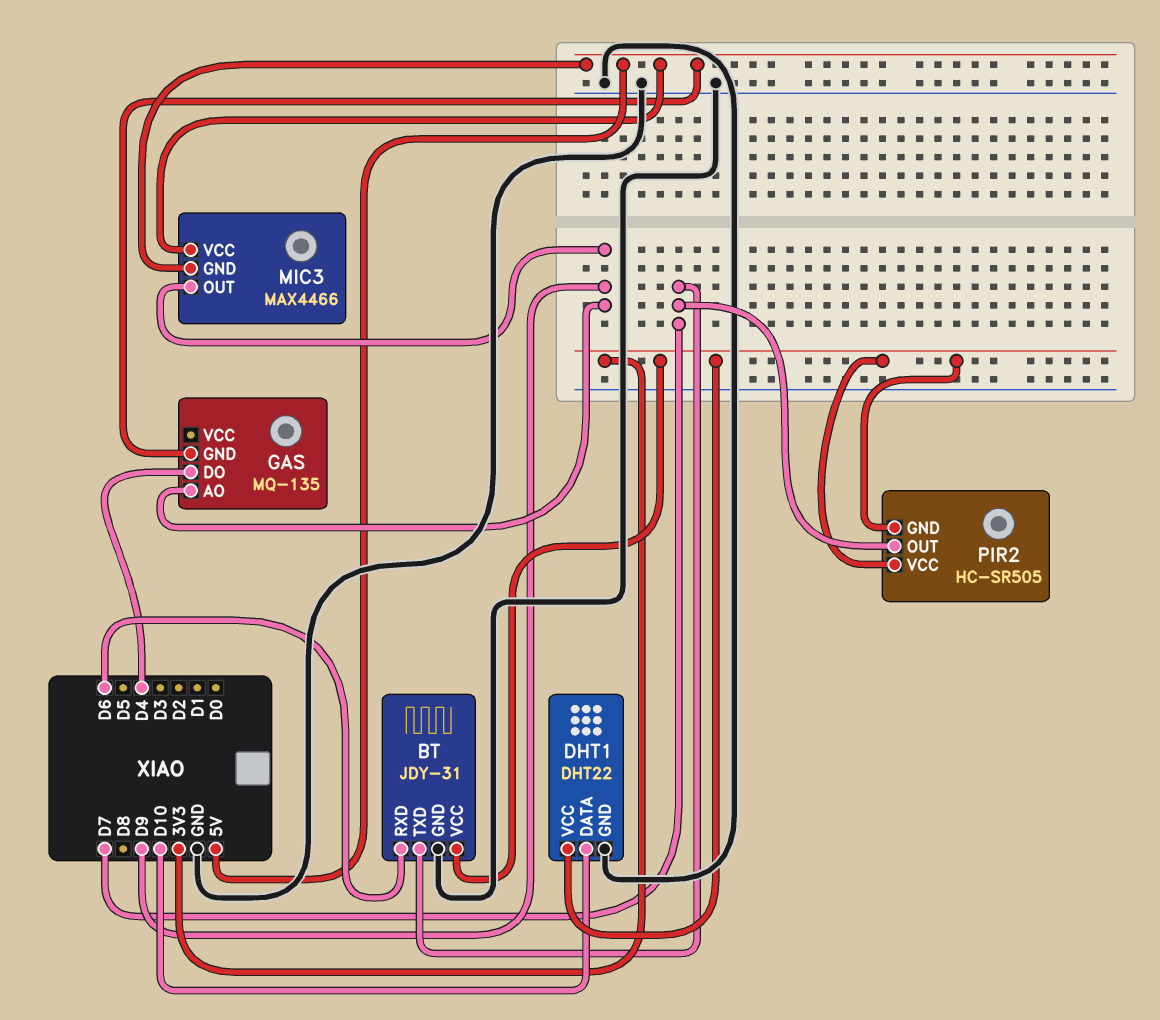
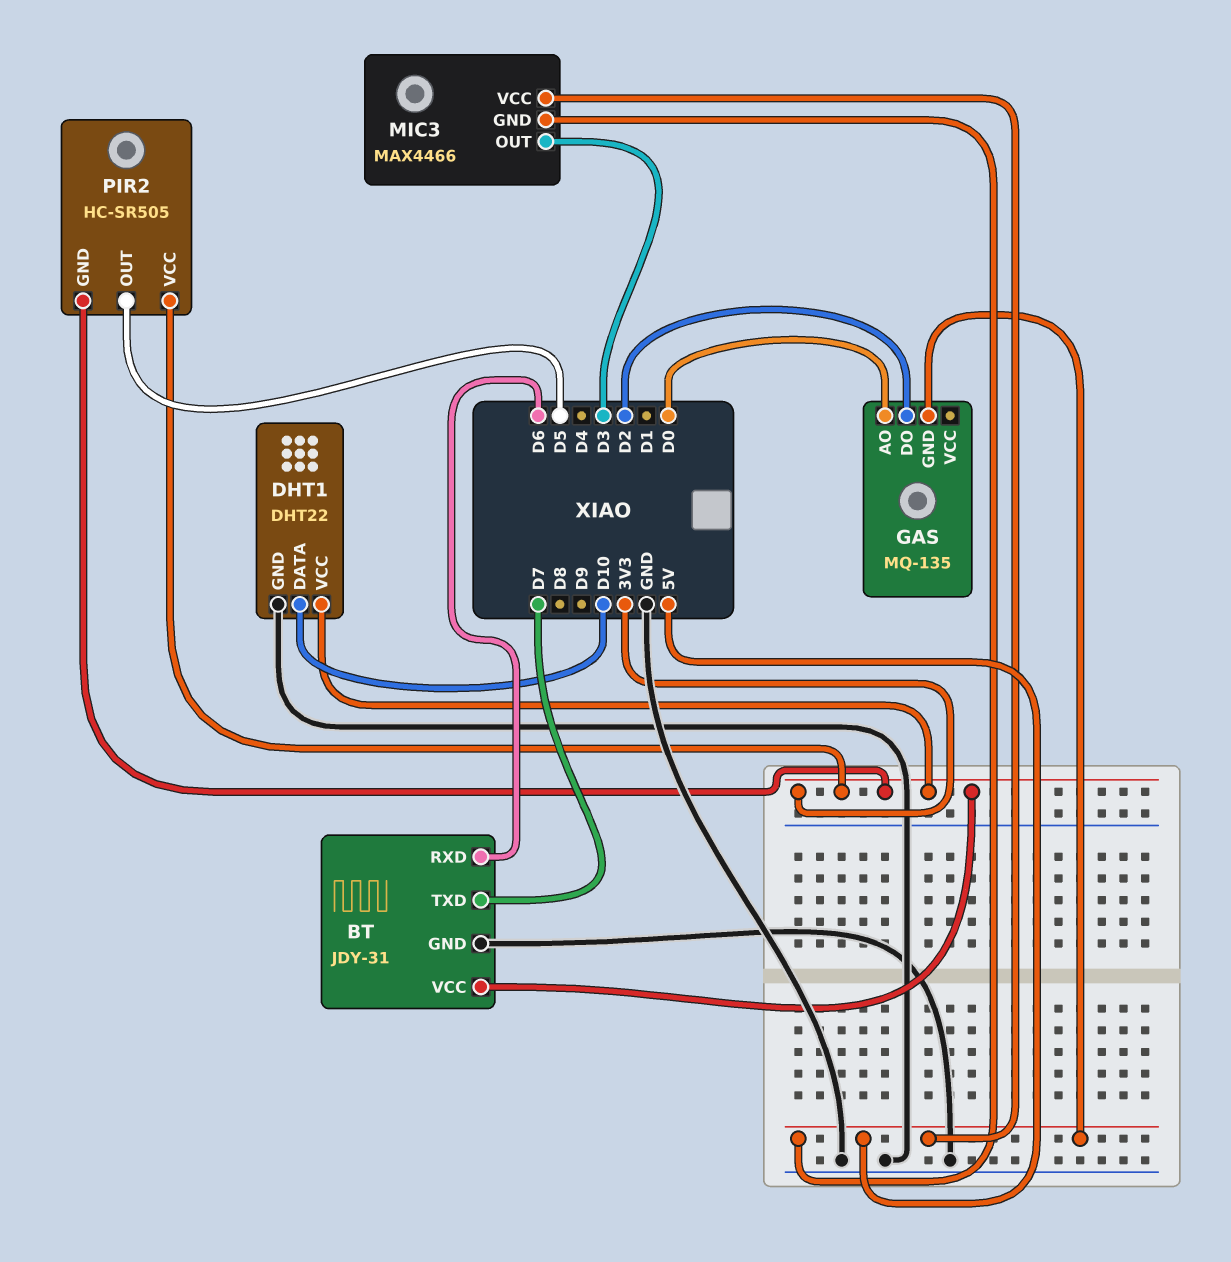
GAS pin AO: D9 -> D0
GAS pin DO: D4 -> D2
MIC3 pin OUT: D9 -> D3
PIR2 pin OUT: D7 -> D5

